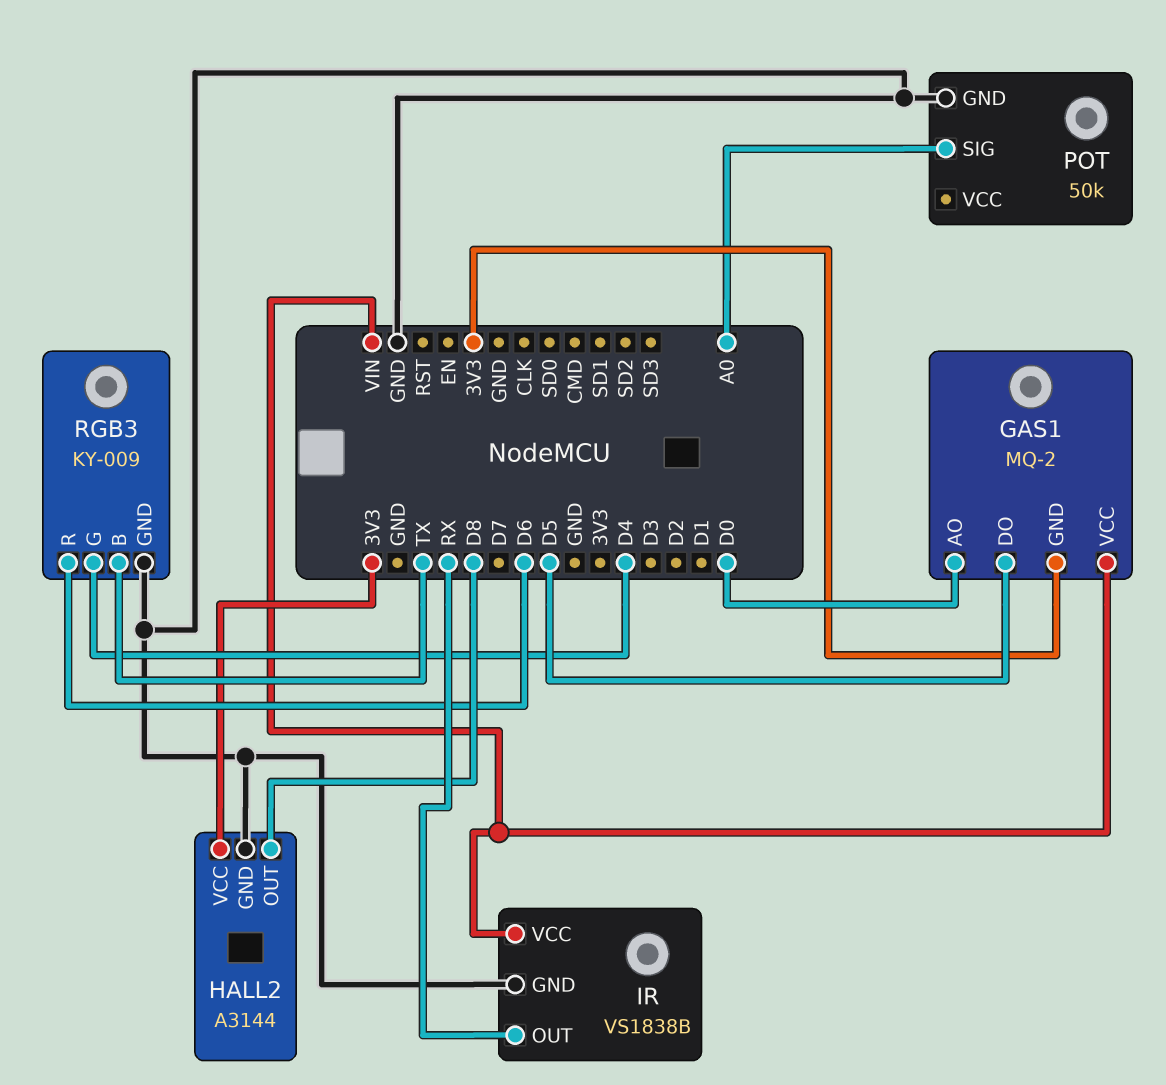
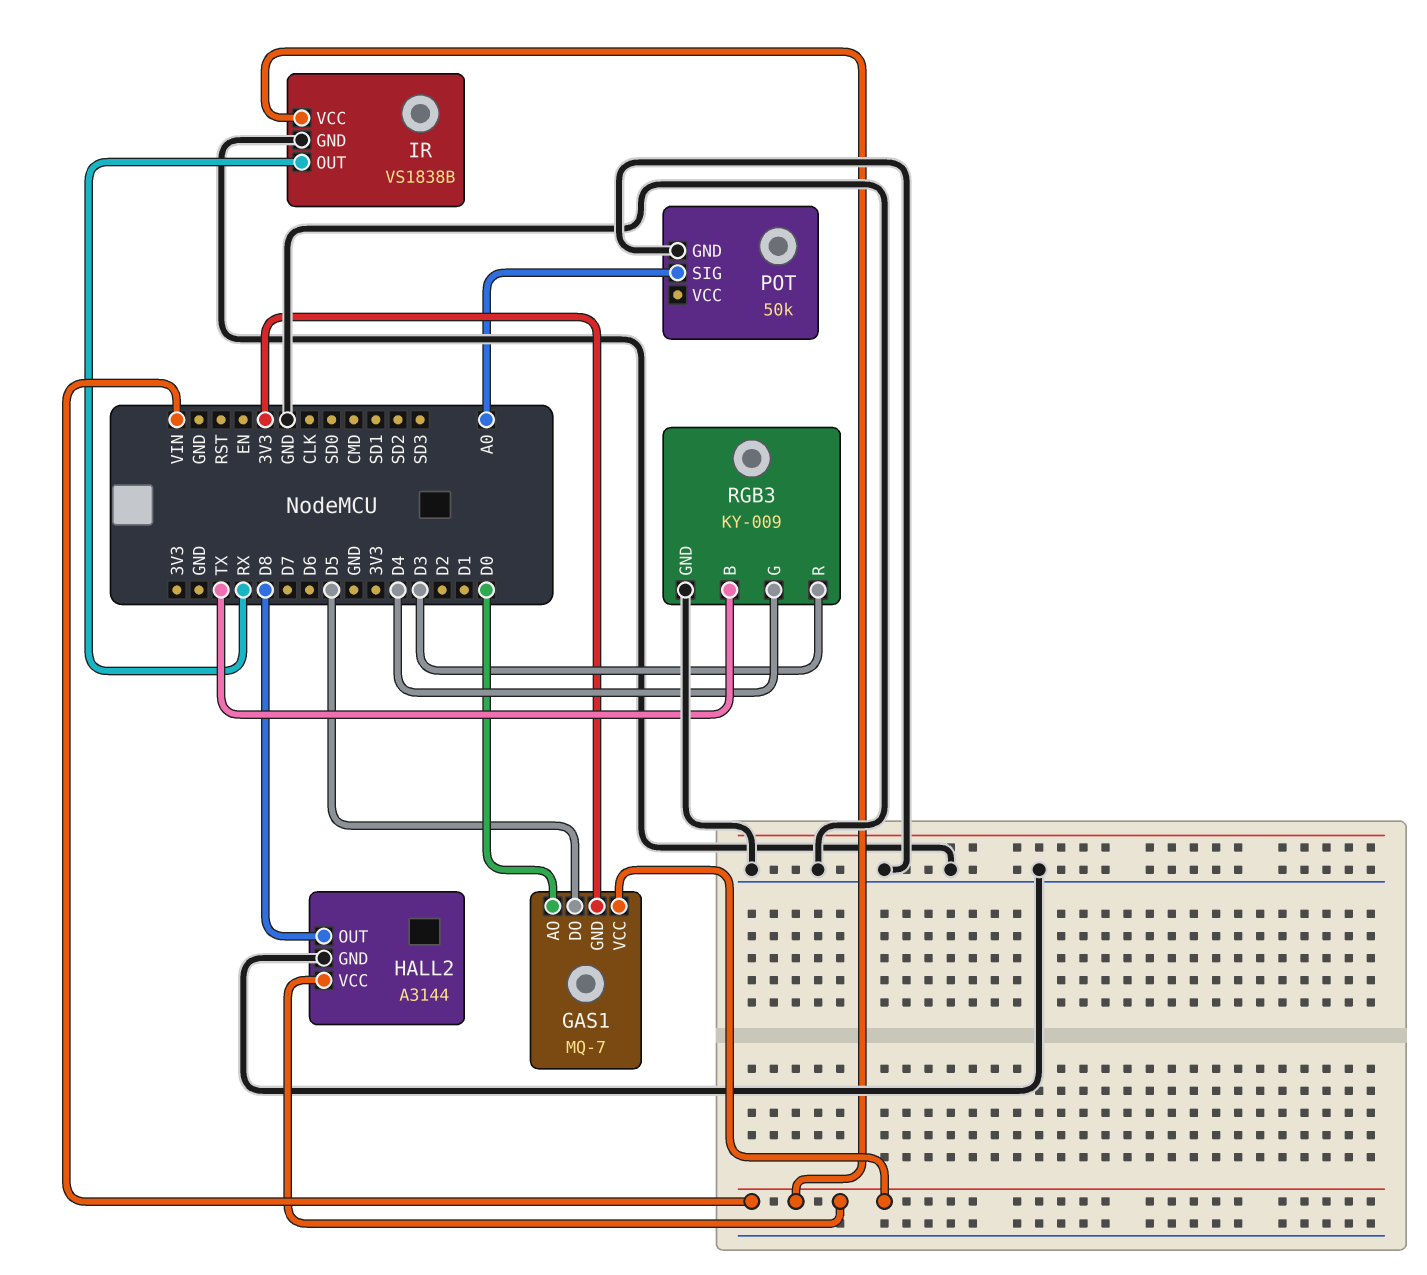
GAS1: MQ-2 -> MQ-7
HALL2 pin VCC: 3V3 -> VIN
RGB3 pin R: D6 -> D3

